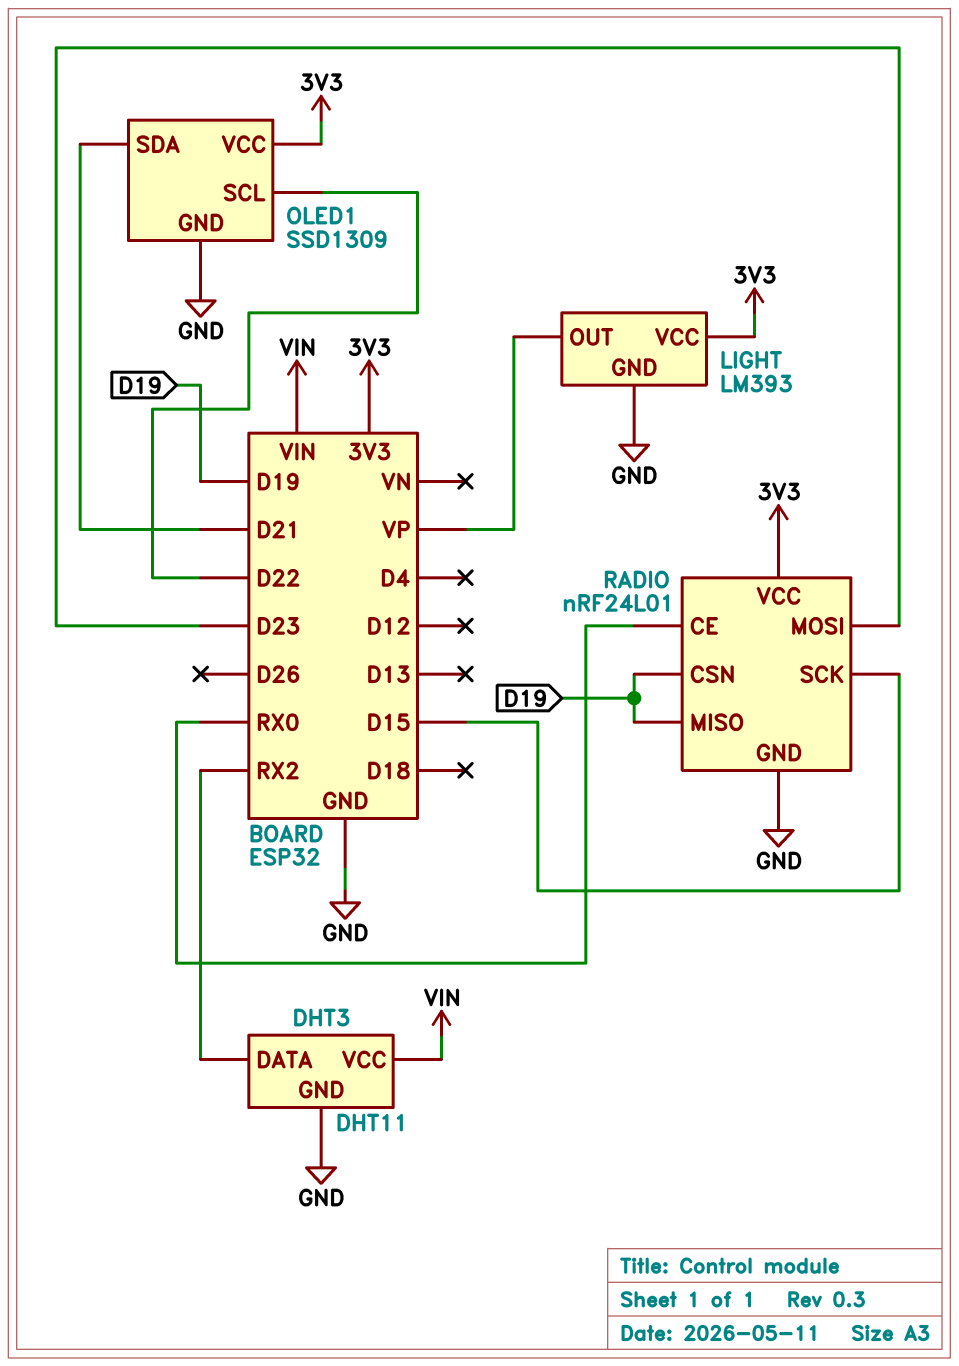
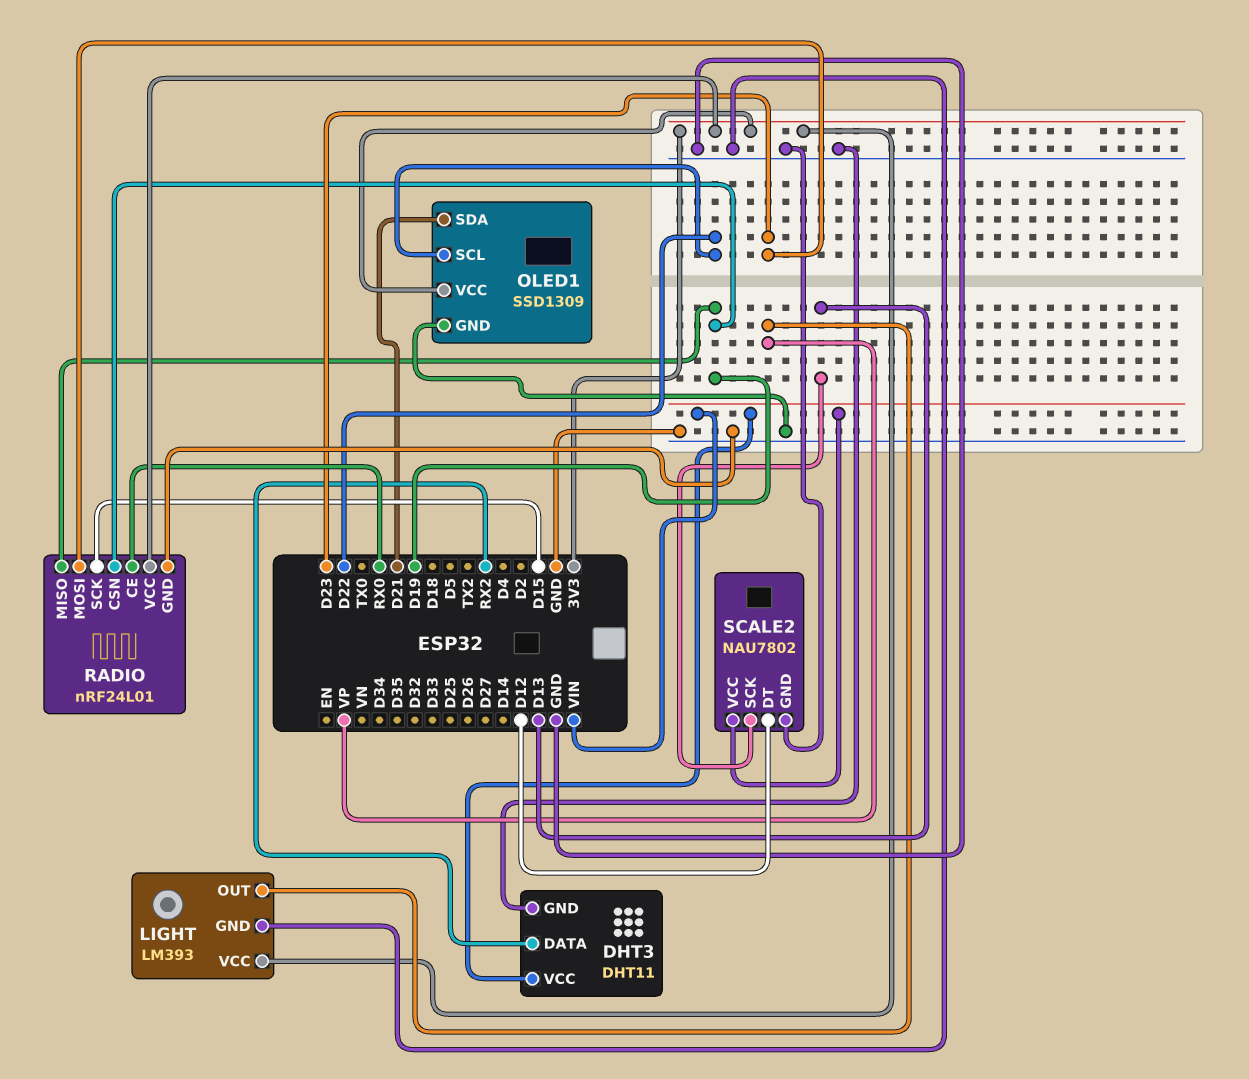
SCALE2: none -> NAU7802
SCALE2 pin DT: none -> D12
SCALE2 pin GND: none -> GND
SCALE2 pin SCK: none -> D13
SCALE2 pin VCC: none -> VIN

